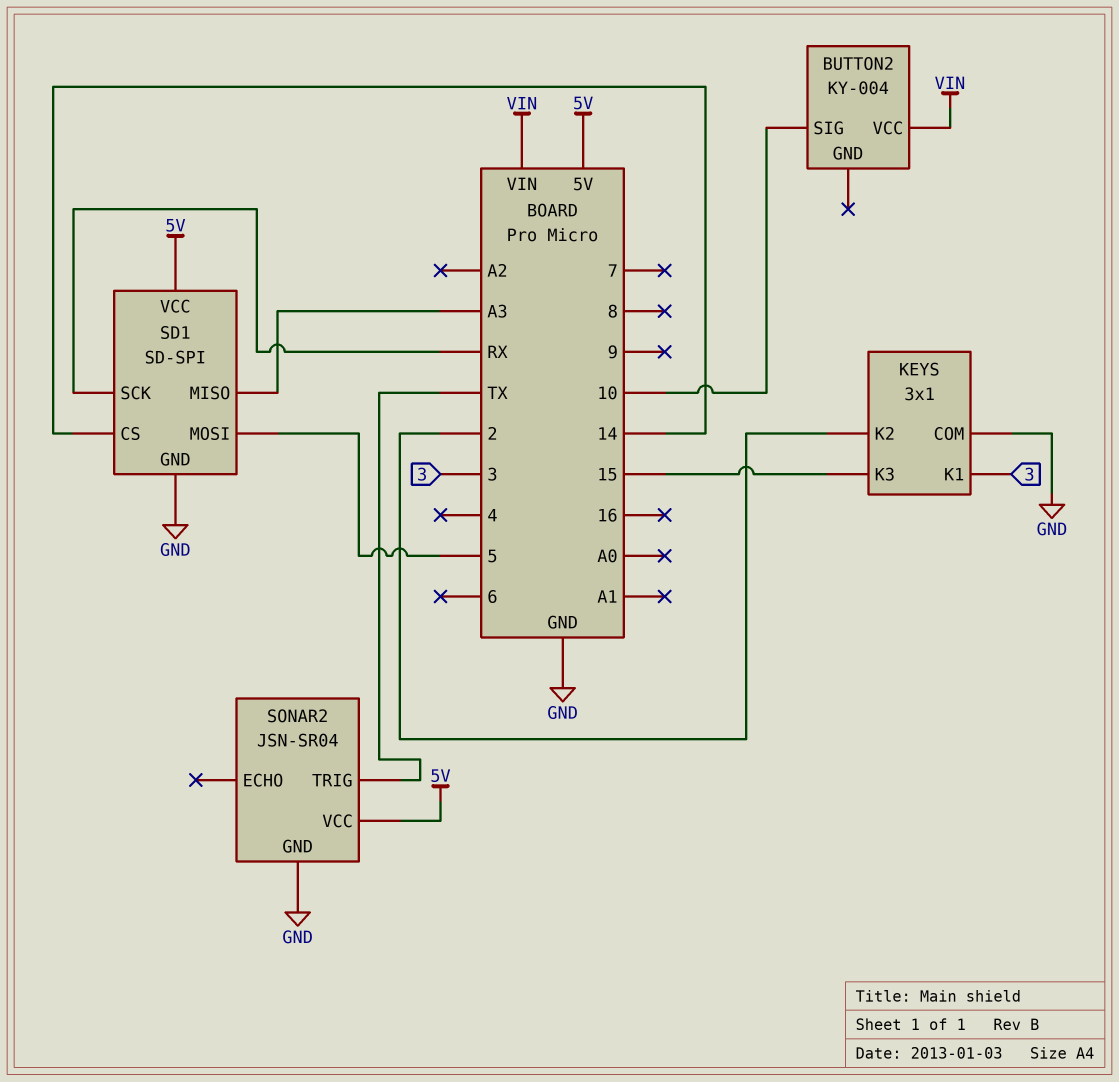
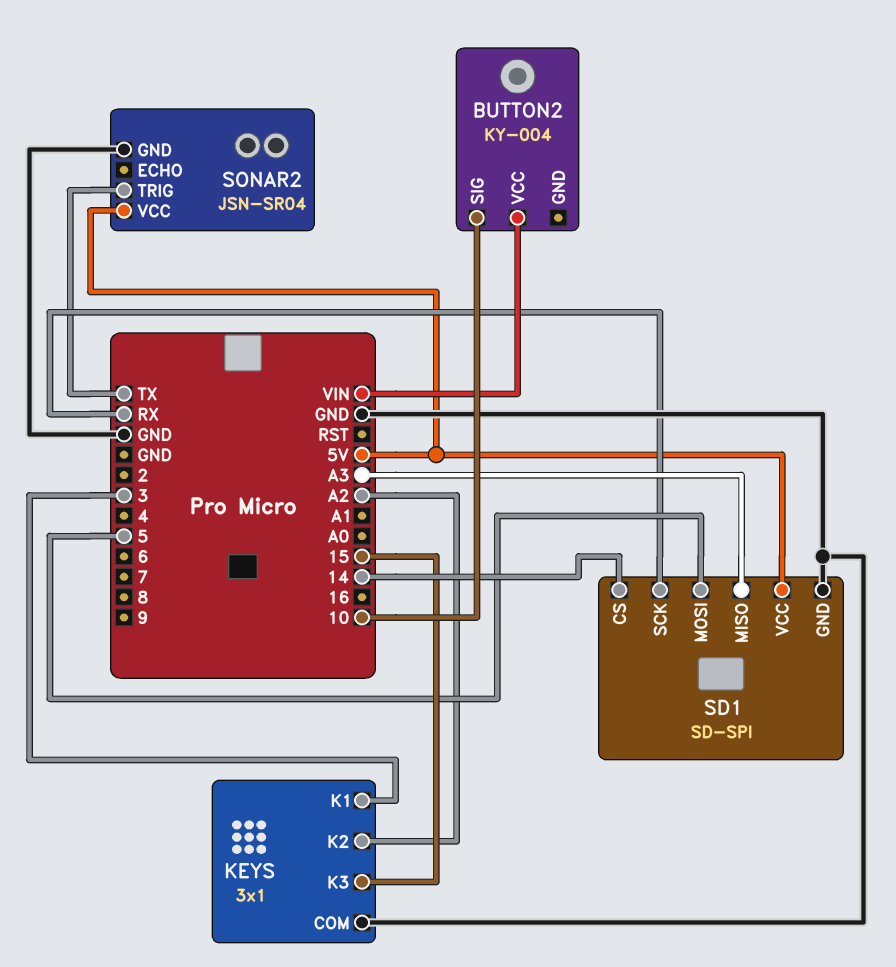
KEYS pin K2: 2 -> A2

